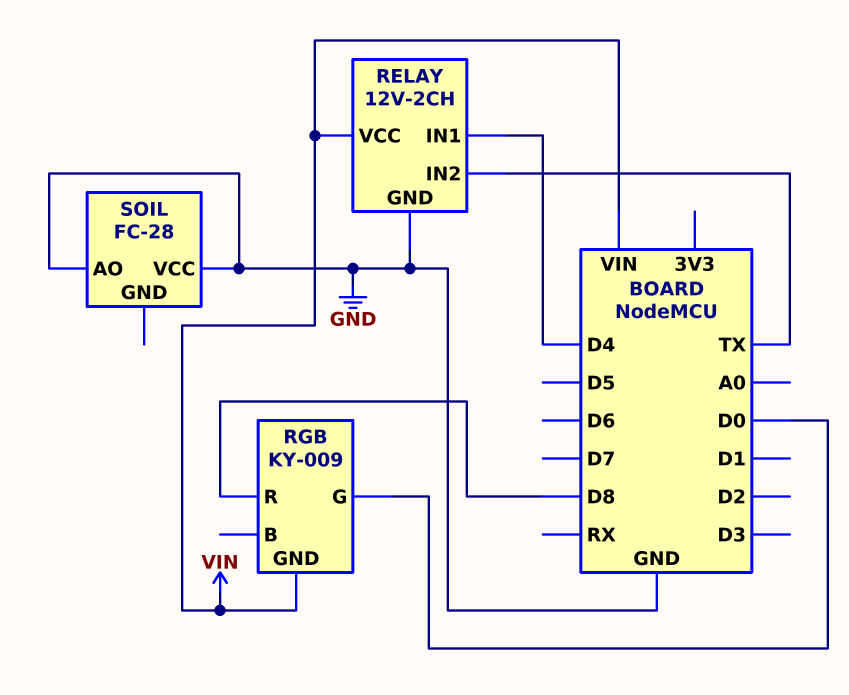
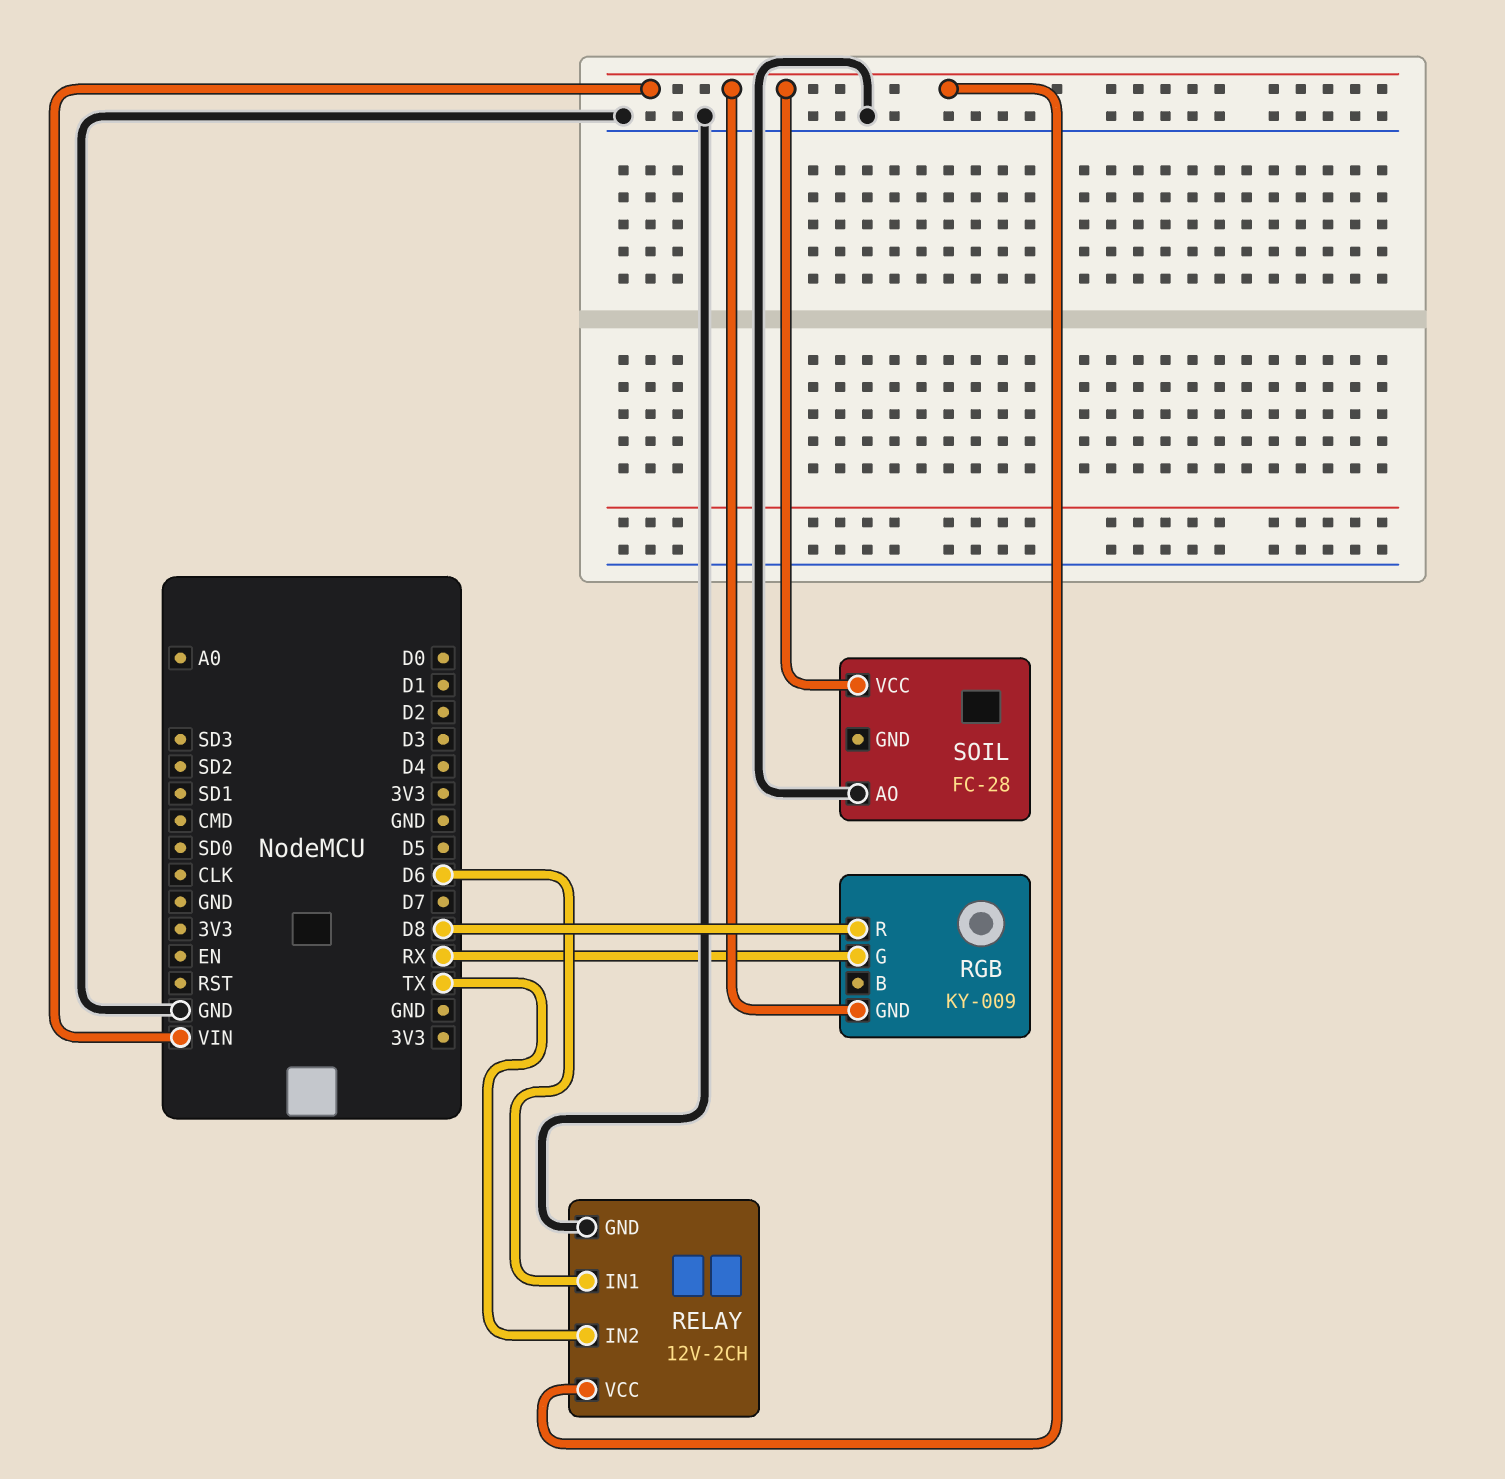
RELAY pin IN1: D4 -> D6
RGB pin G: D0 -> RX
SOIL pin VCC: GND -> VIN

